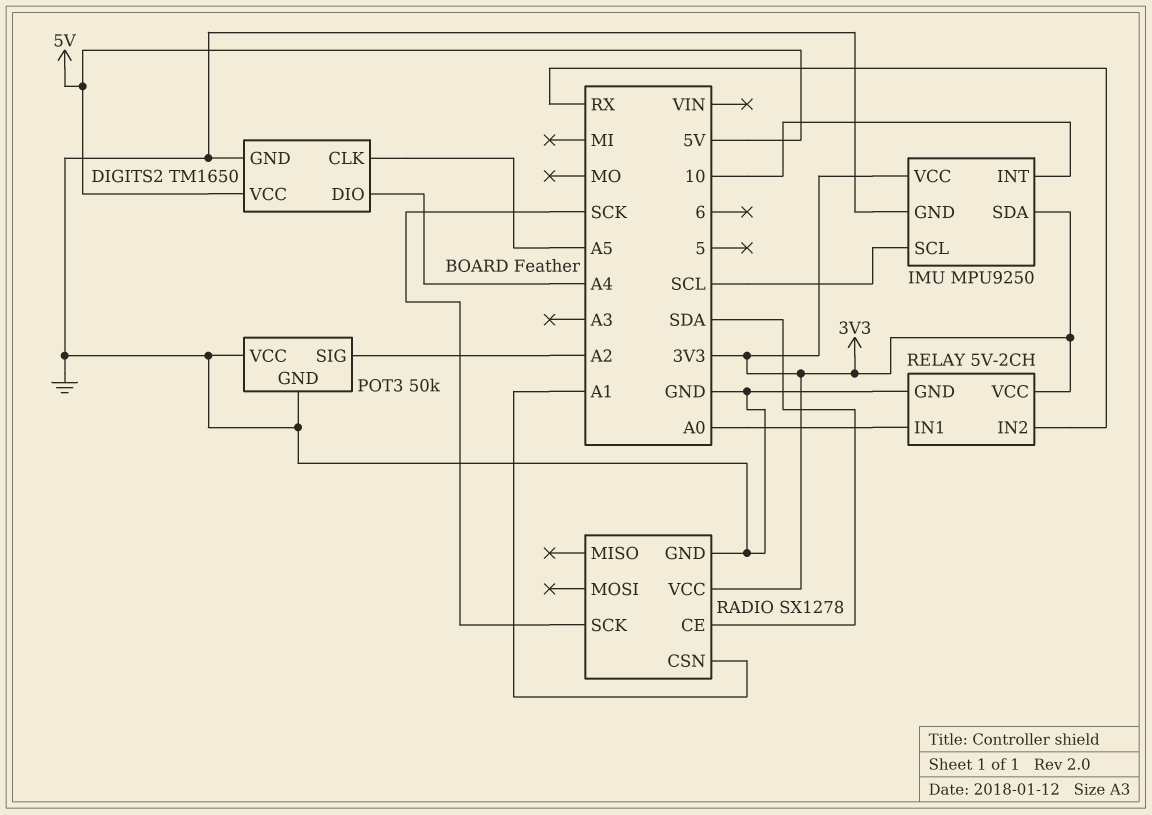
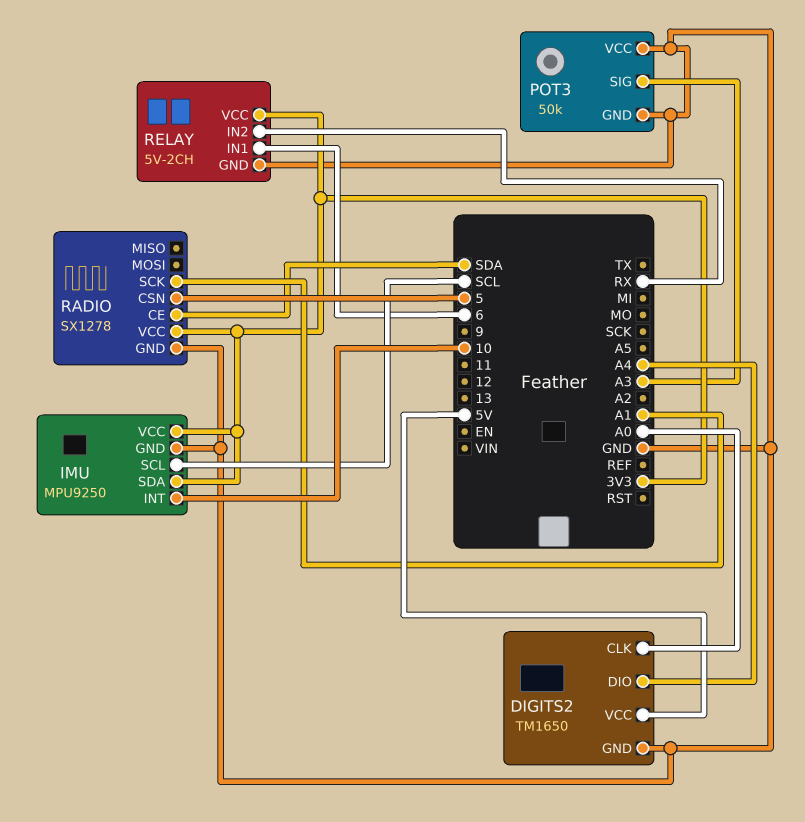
DIGITS2 pin CLK: A5 -> A0
POT3 pin SIG: A2 -> A3
RADIO pin CSN: A1 -> 5
RADIO pin SCK: SCK -> A1
RELAY pin IN1: A0 -> 6

